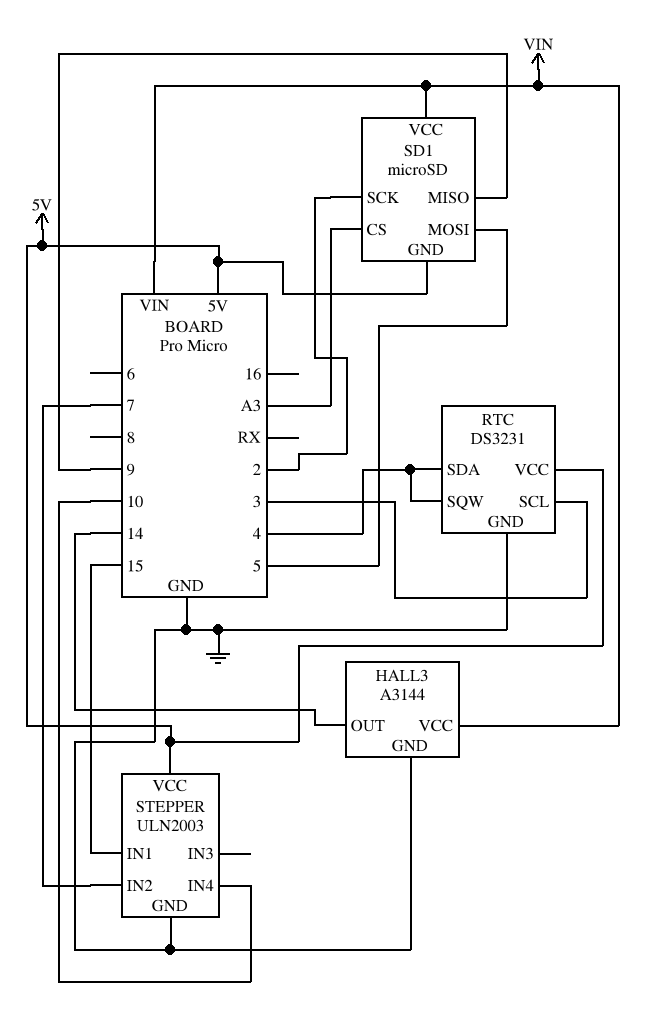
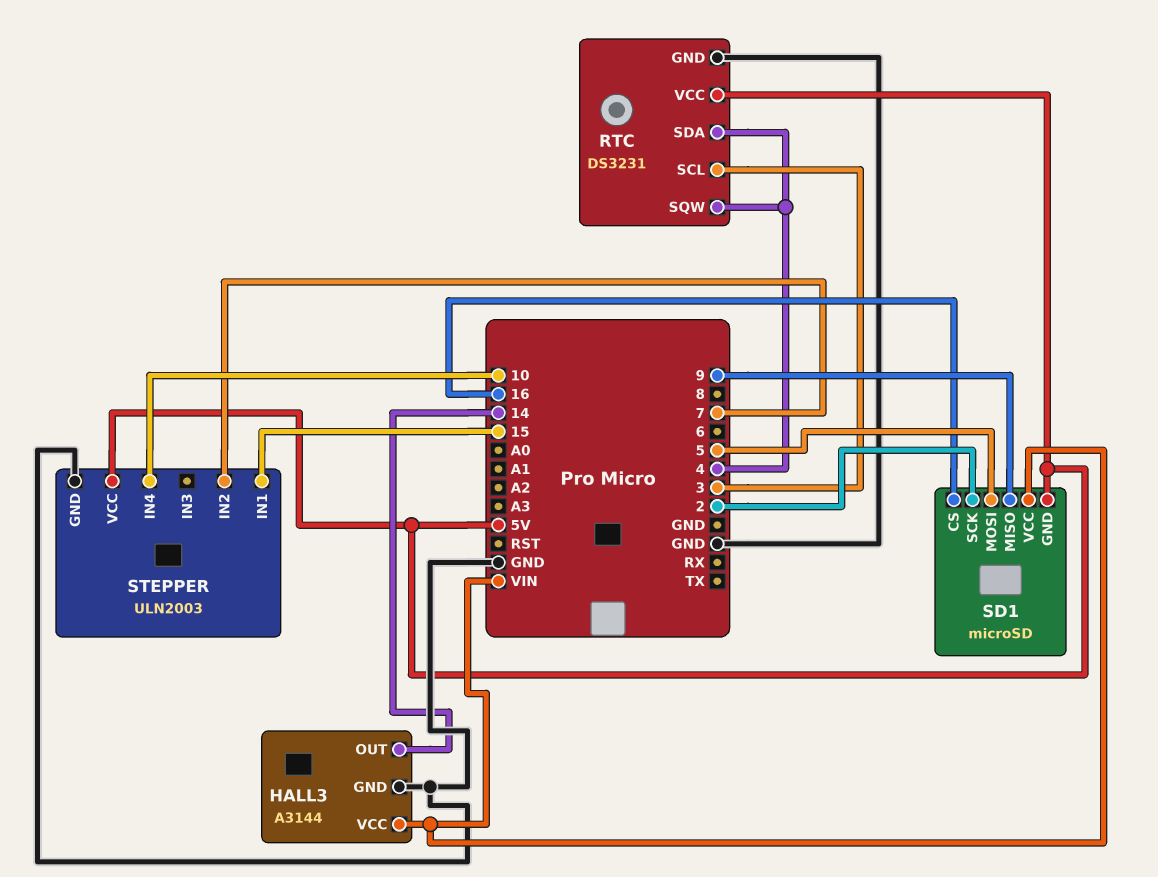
SD1 pin CS: A3 -> 16

